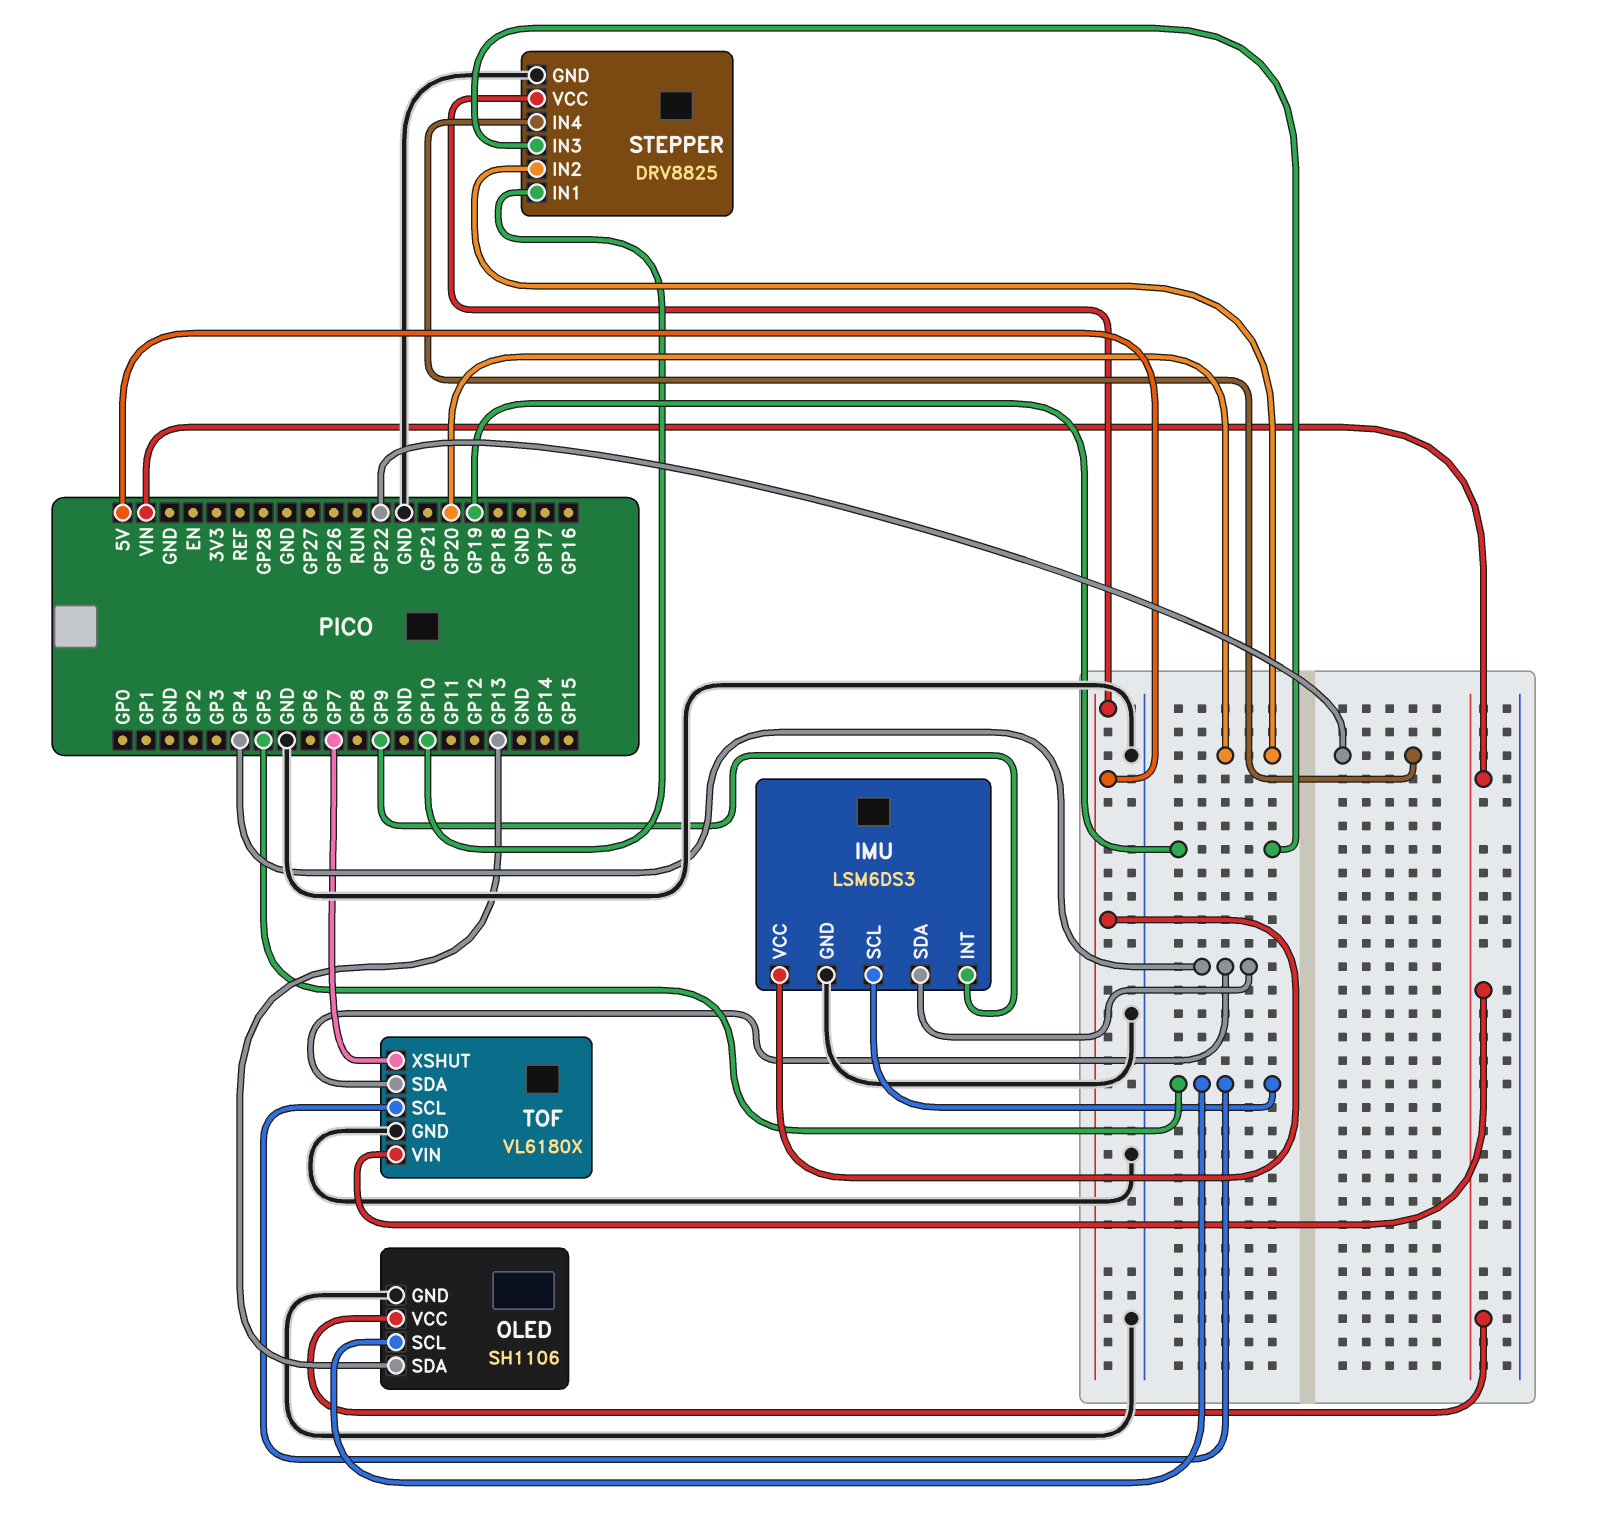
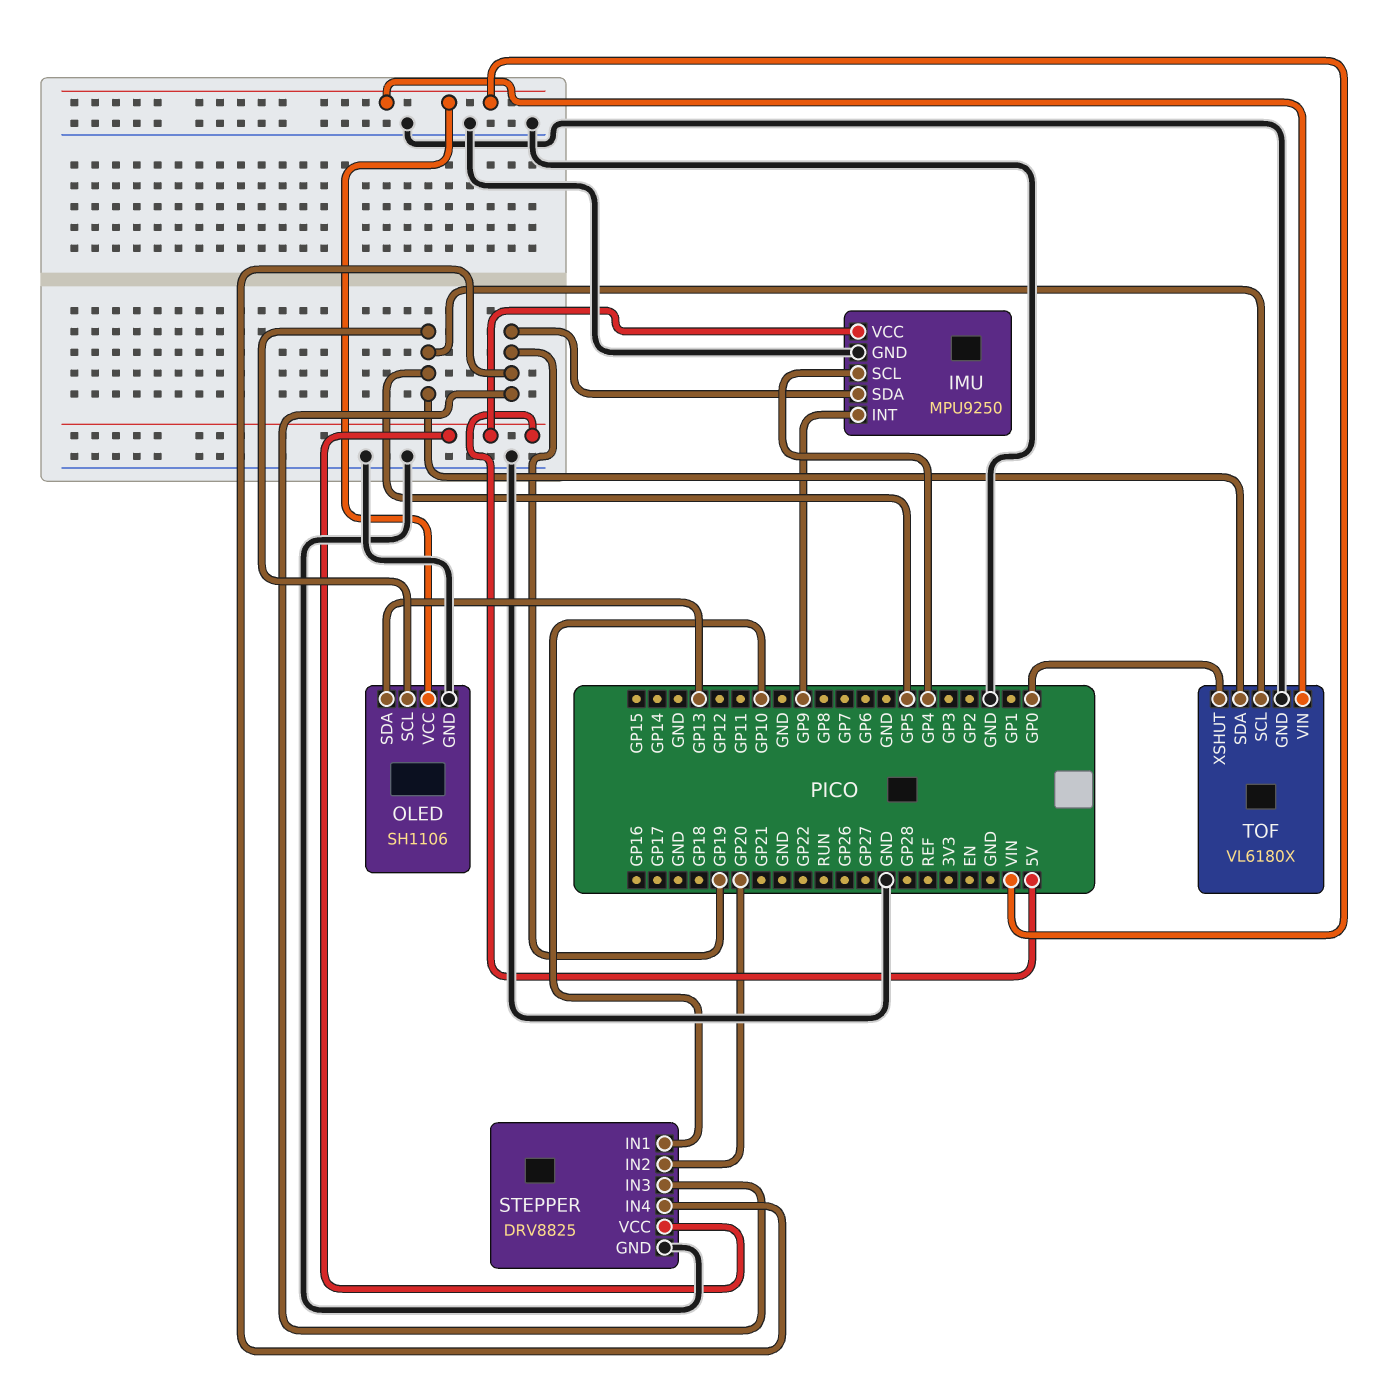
IMU: LSM6DS3 -> MPU9250
IMU pin SCL: GP5 -> GP4
IMU pin SDA: GP4 -> GP19
STEPPER pin IN4: GP22 -> GP19
TOF pin SDA: GP4 -> GP5
TOF pin XSHUT: GP7 -> GP0

